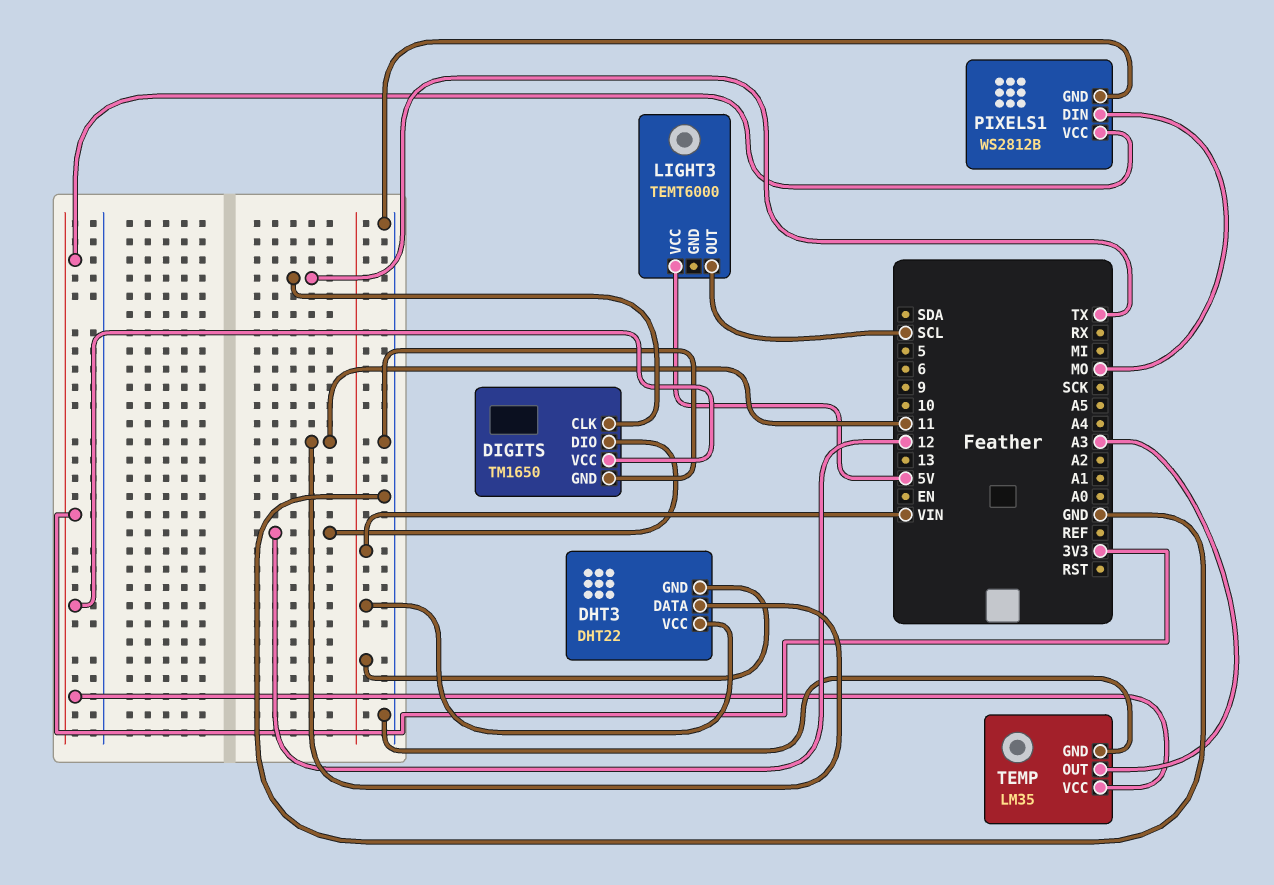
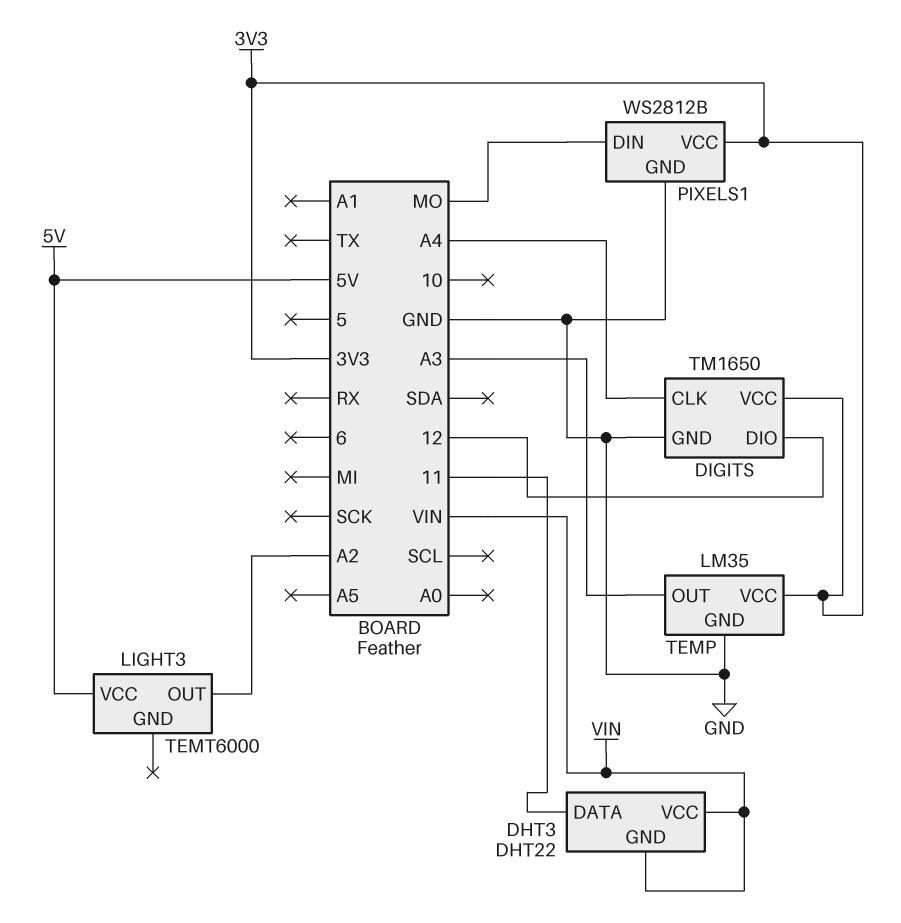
DIGITS pin CLK: TX -> A4
LIGHT3 pin OUT: SCL -> A2

